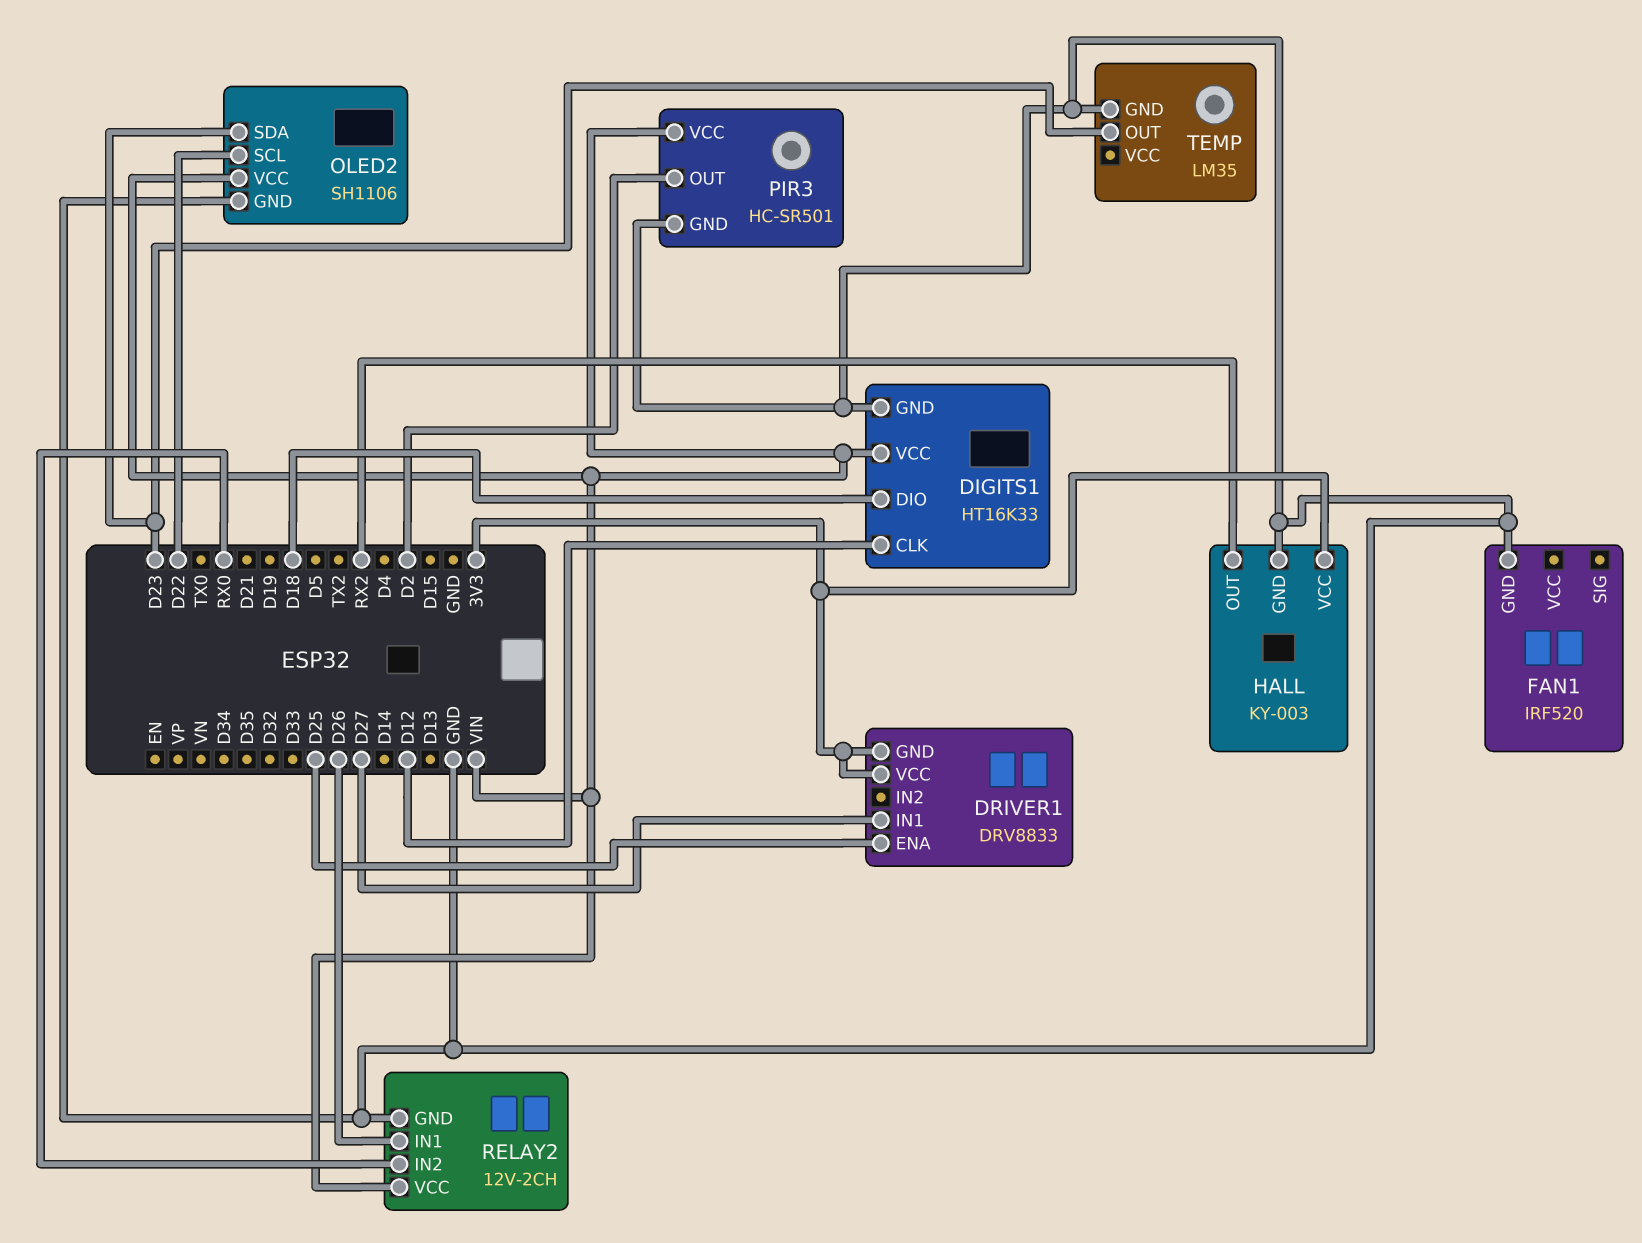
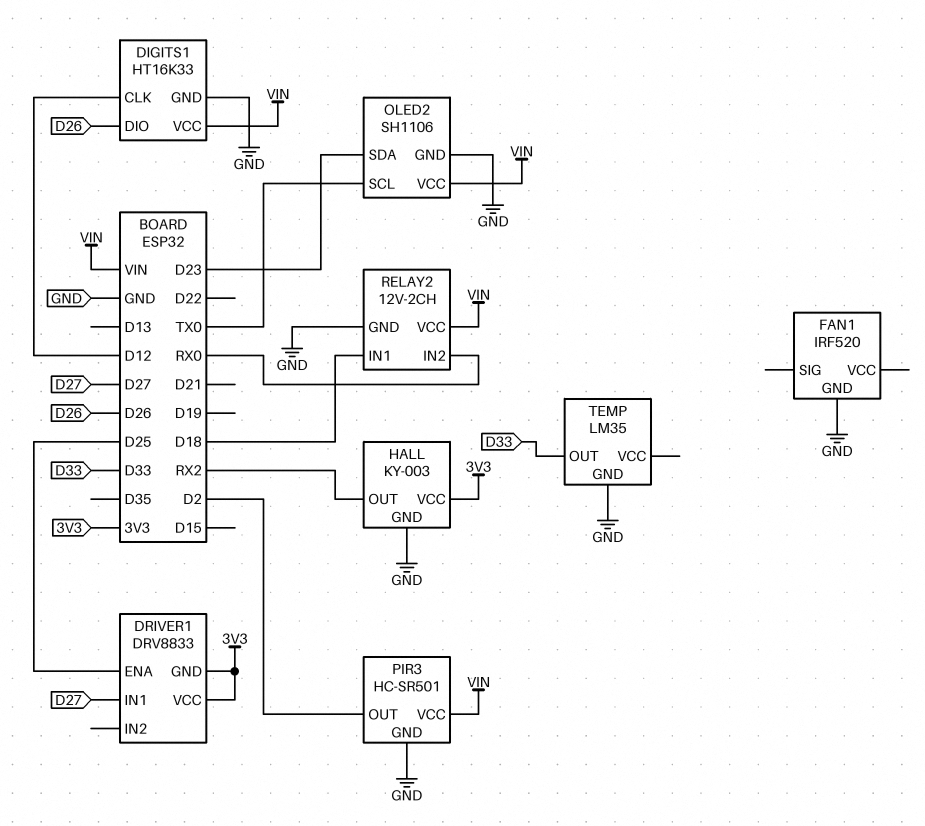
DIGITS1 pin DIO: D18 -> D26
OLED2 pin SCL: D22 -> TX0
RELAY2 pin IN1: D26 -> D18
TEMP pin OUT: D23 -> D33

